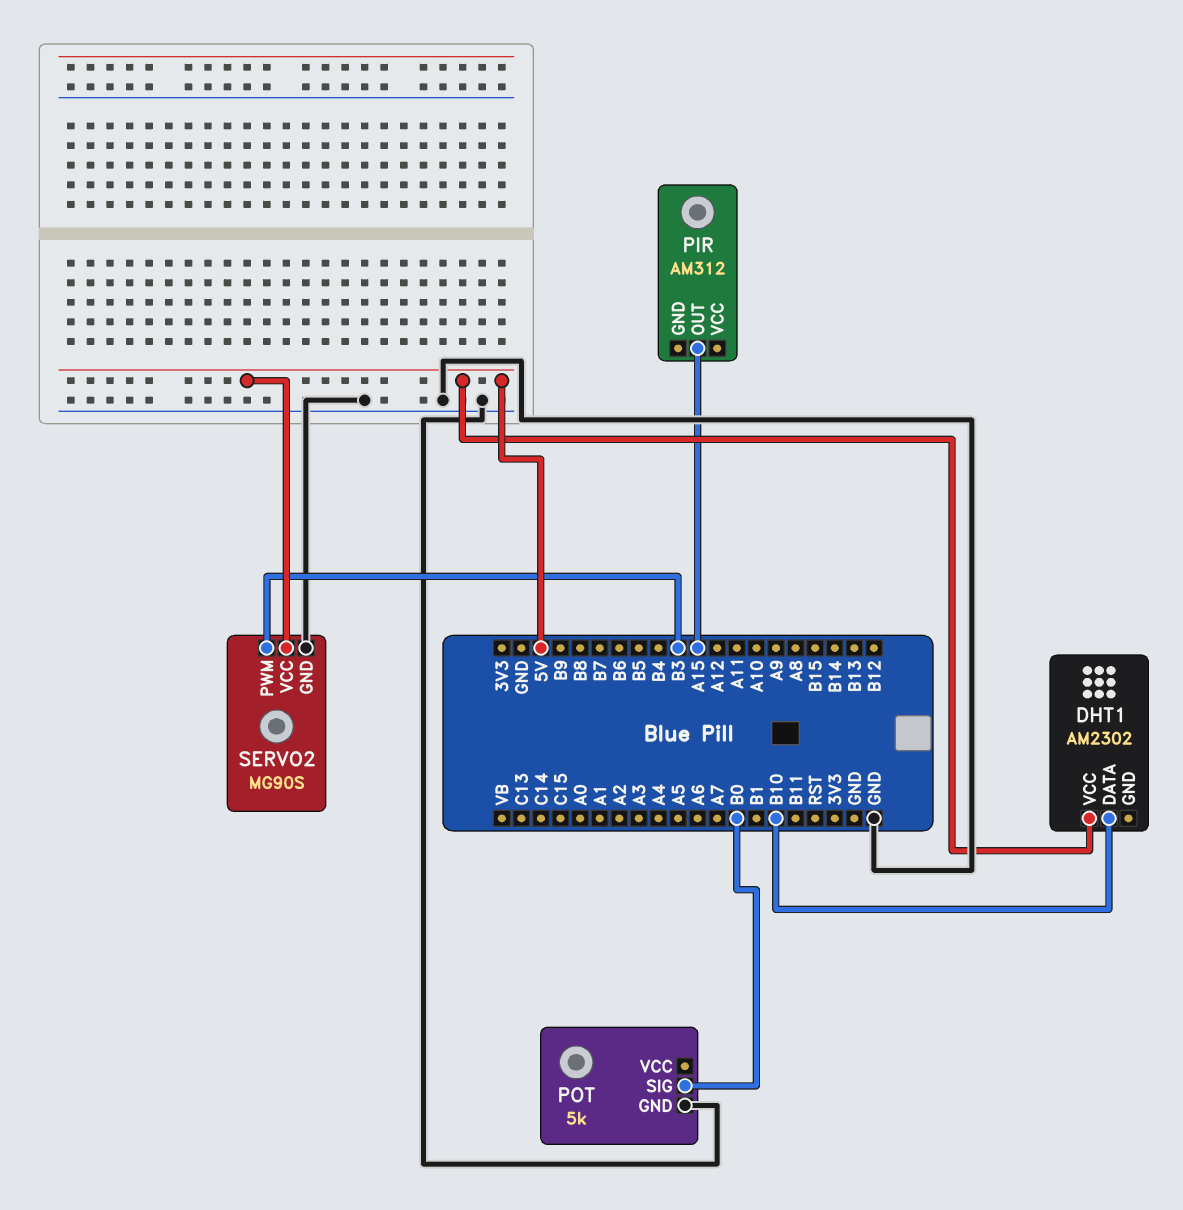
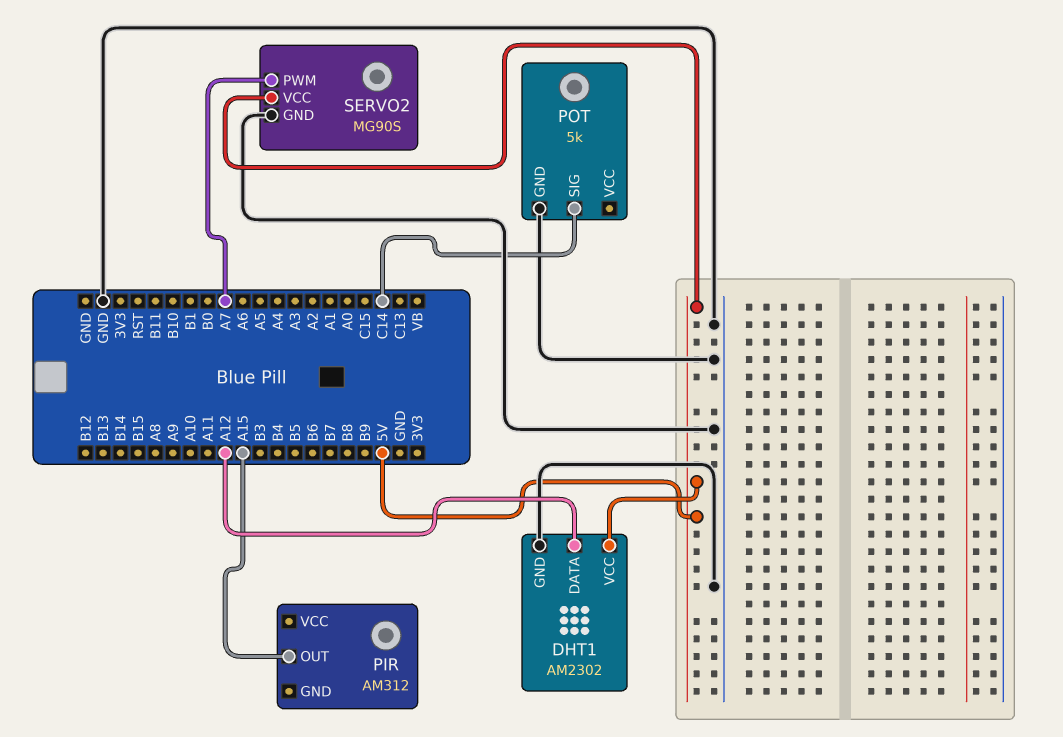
DHT1 pin DATA: B10 -> A12
DHT1 pin GND: none -> GND
POT pin SIG: B0 -> C14
SERVO2 pin PWM: B3 -> A7

